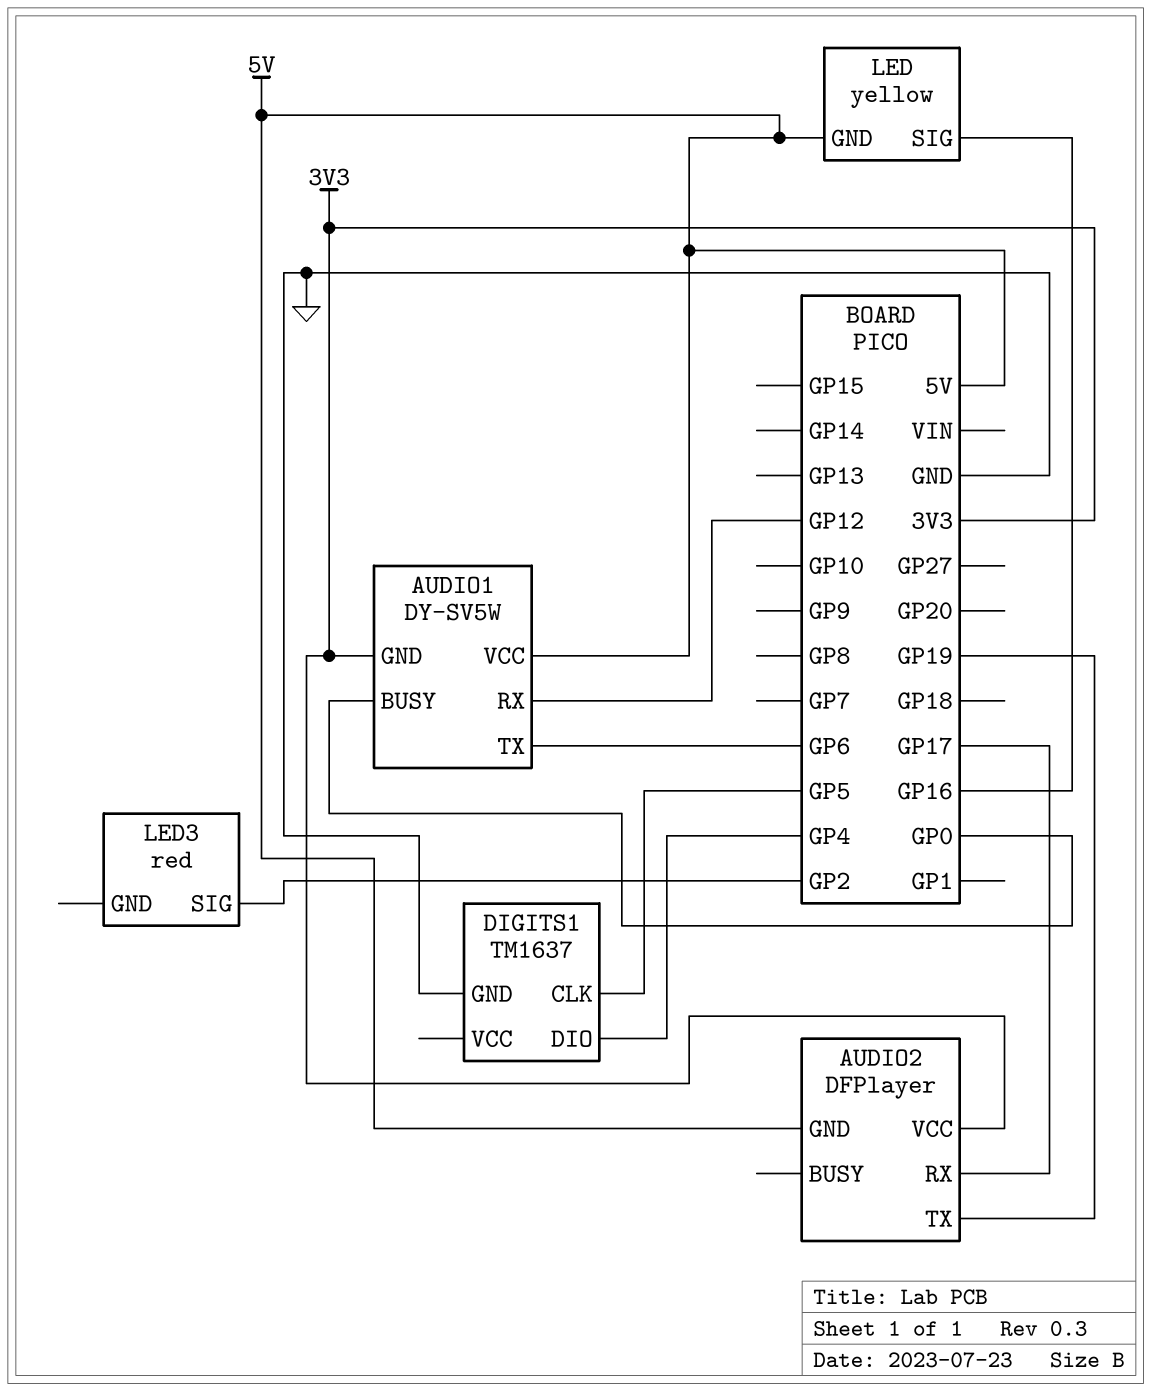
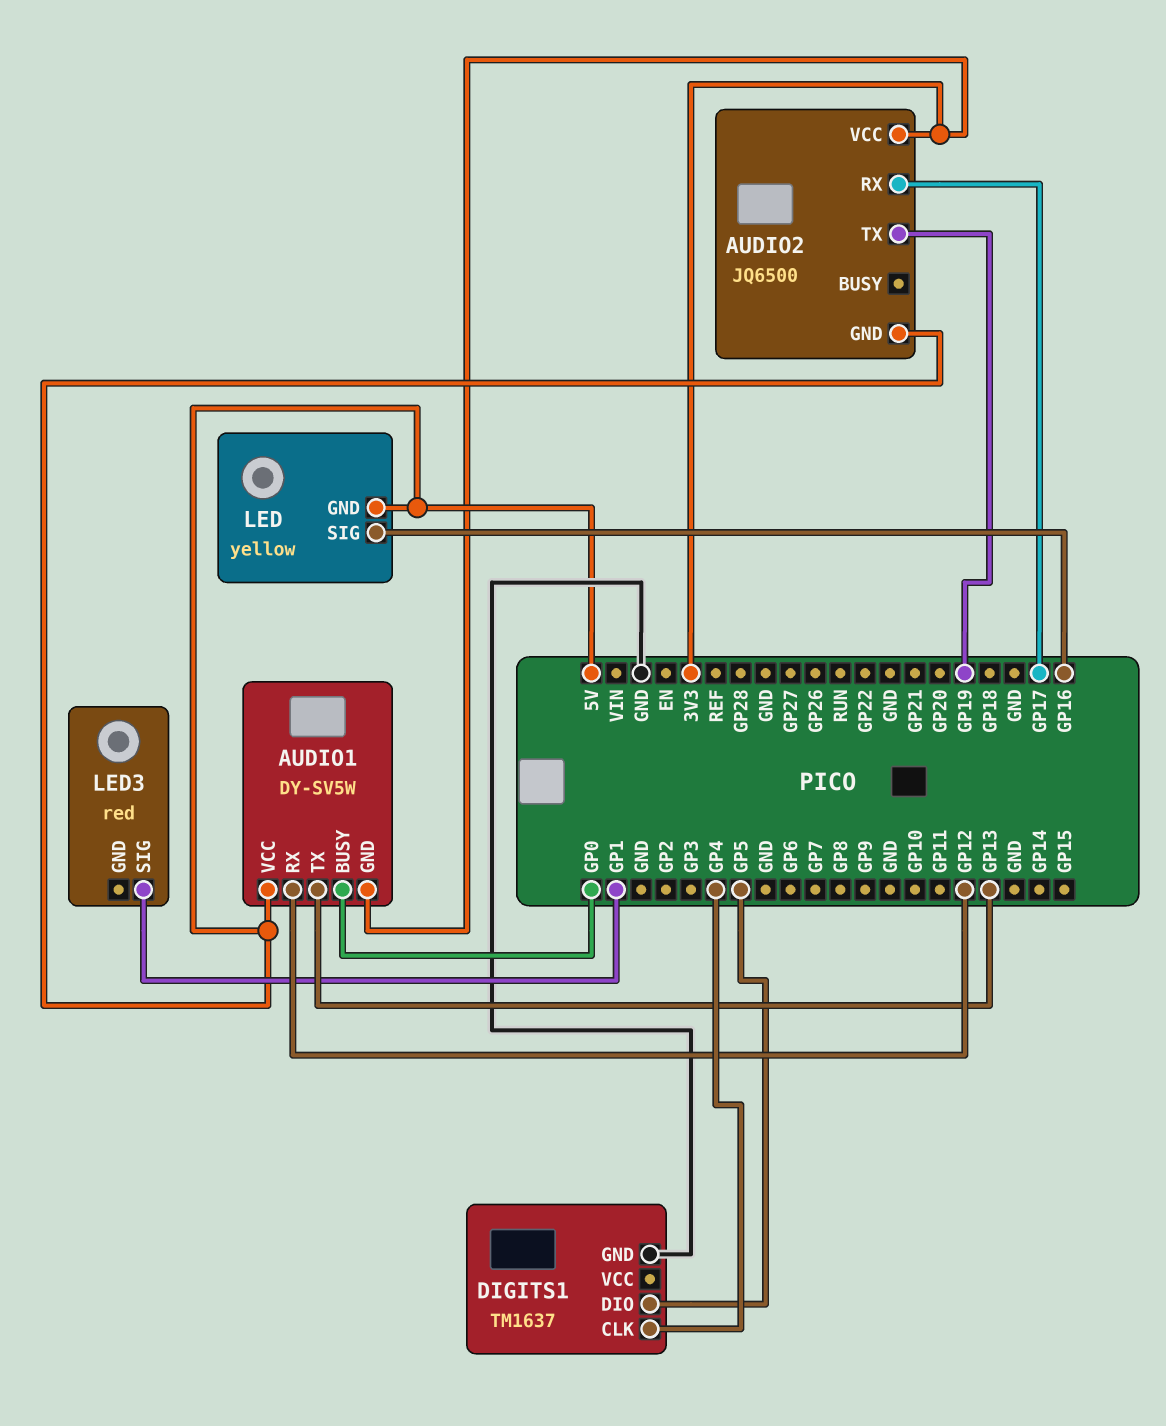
AUDIO1 pin TX: GP6 -> GP13
AUDIO2: DFPlayer -> JQ6500
DIGITS1 pin CLK: GP5 -> GP4
DIGITS1 pin DIO: GP4 -> GP5
LED3 pin SIG: GP2 -> GP1

